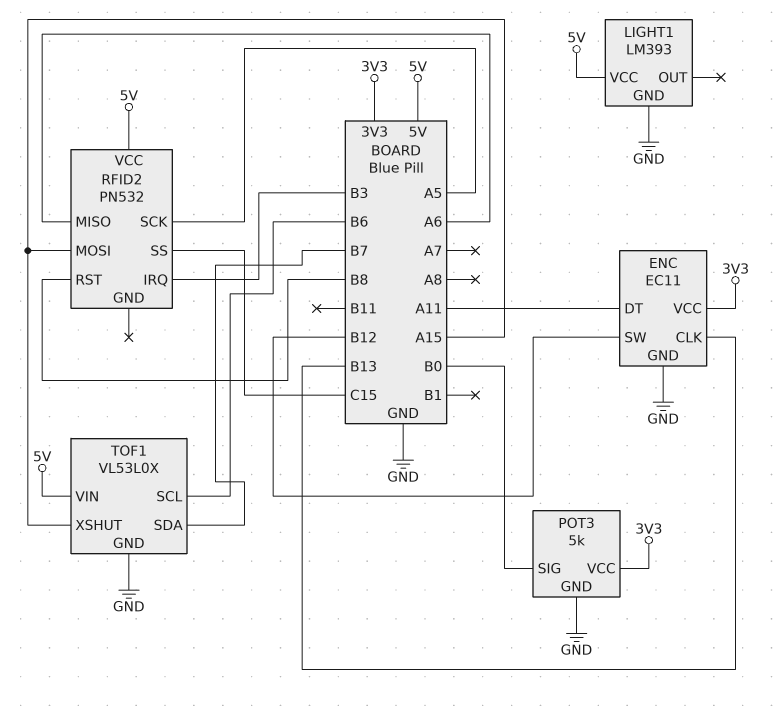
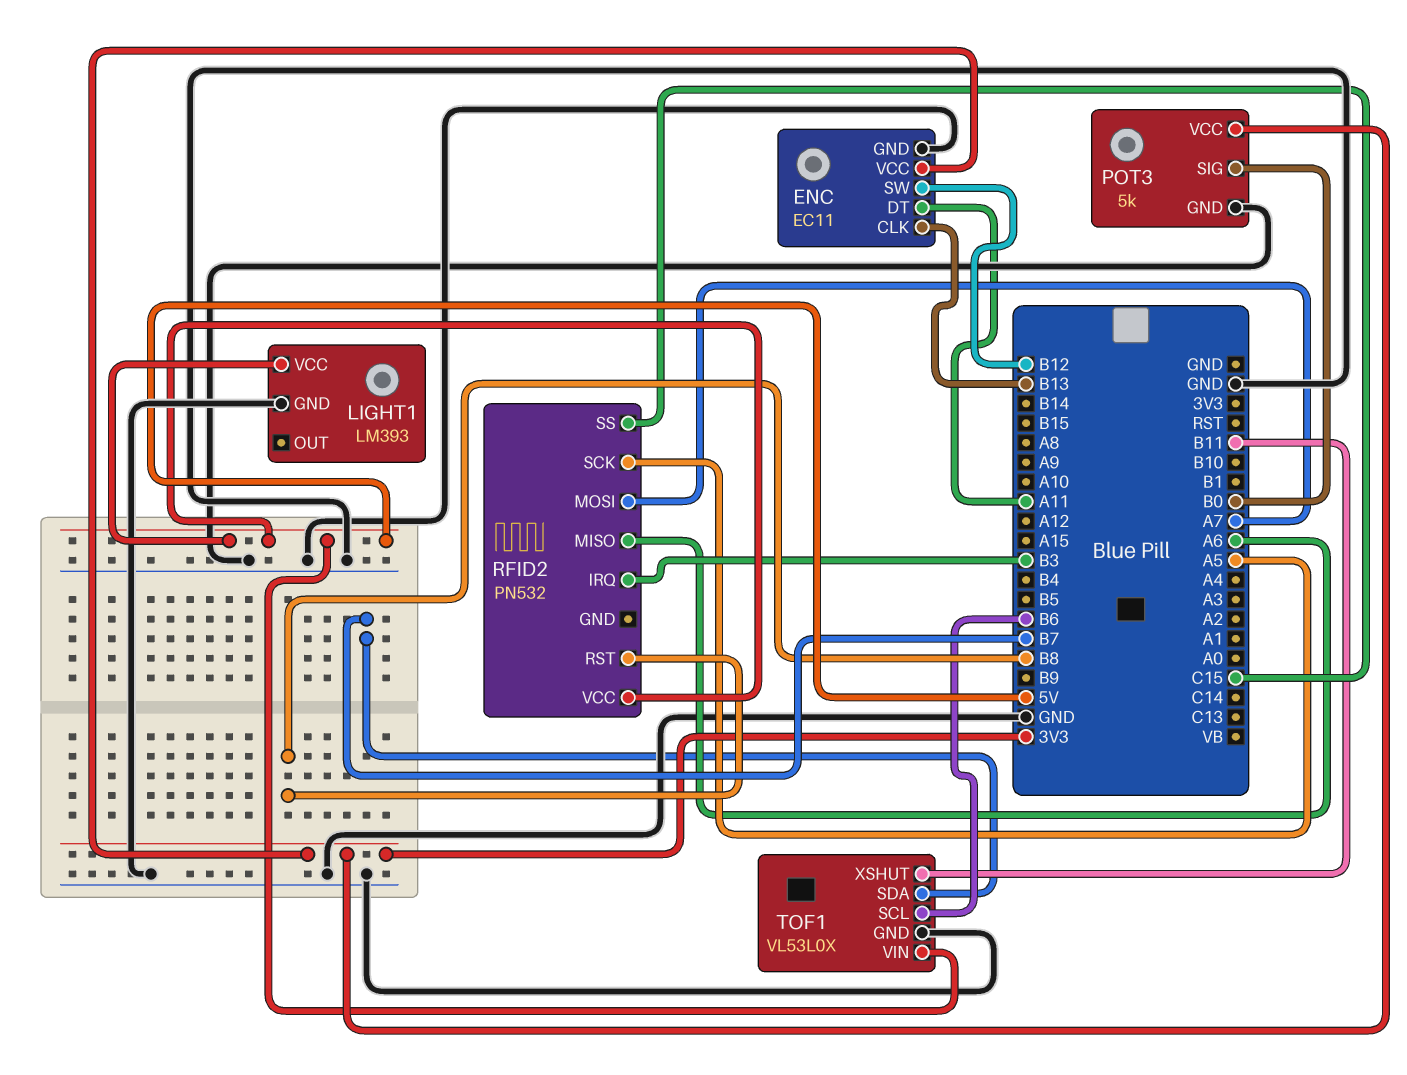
RFID2 pin MOSI: A15 -> A7
TOF1 pin XSHUT: A15 -> B11

